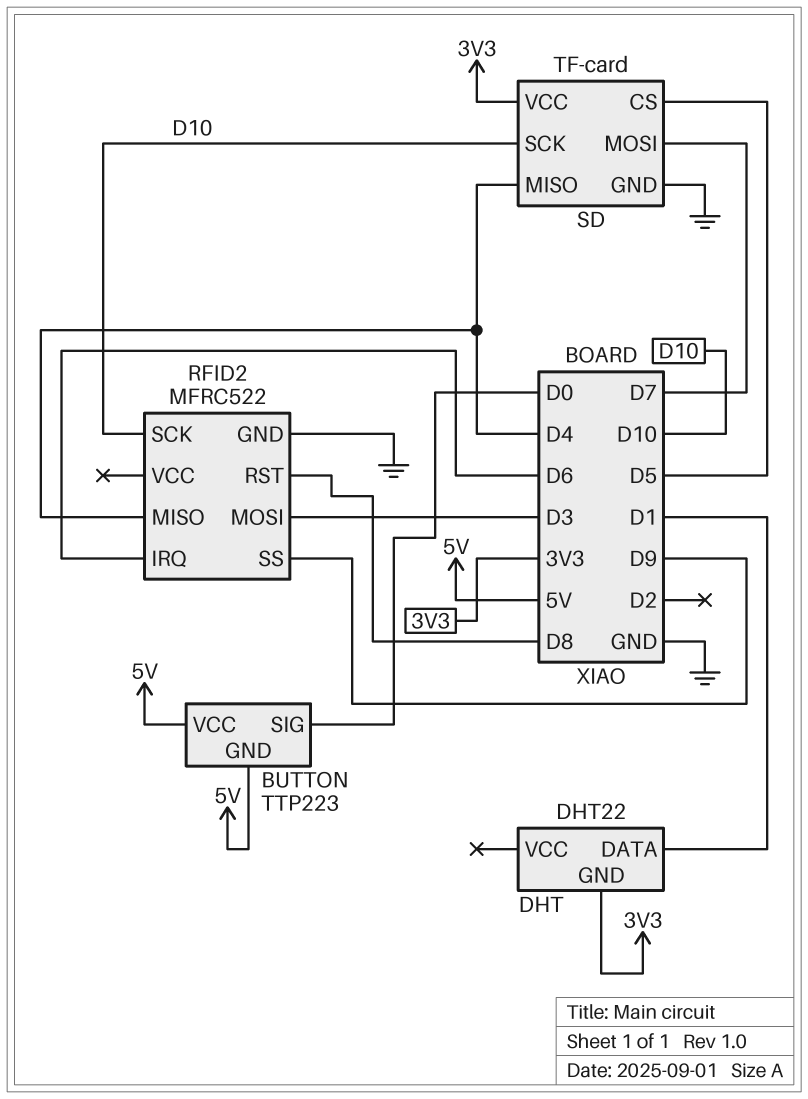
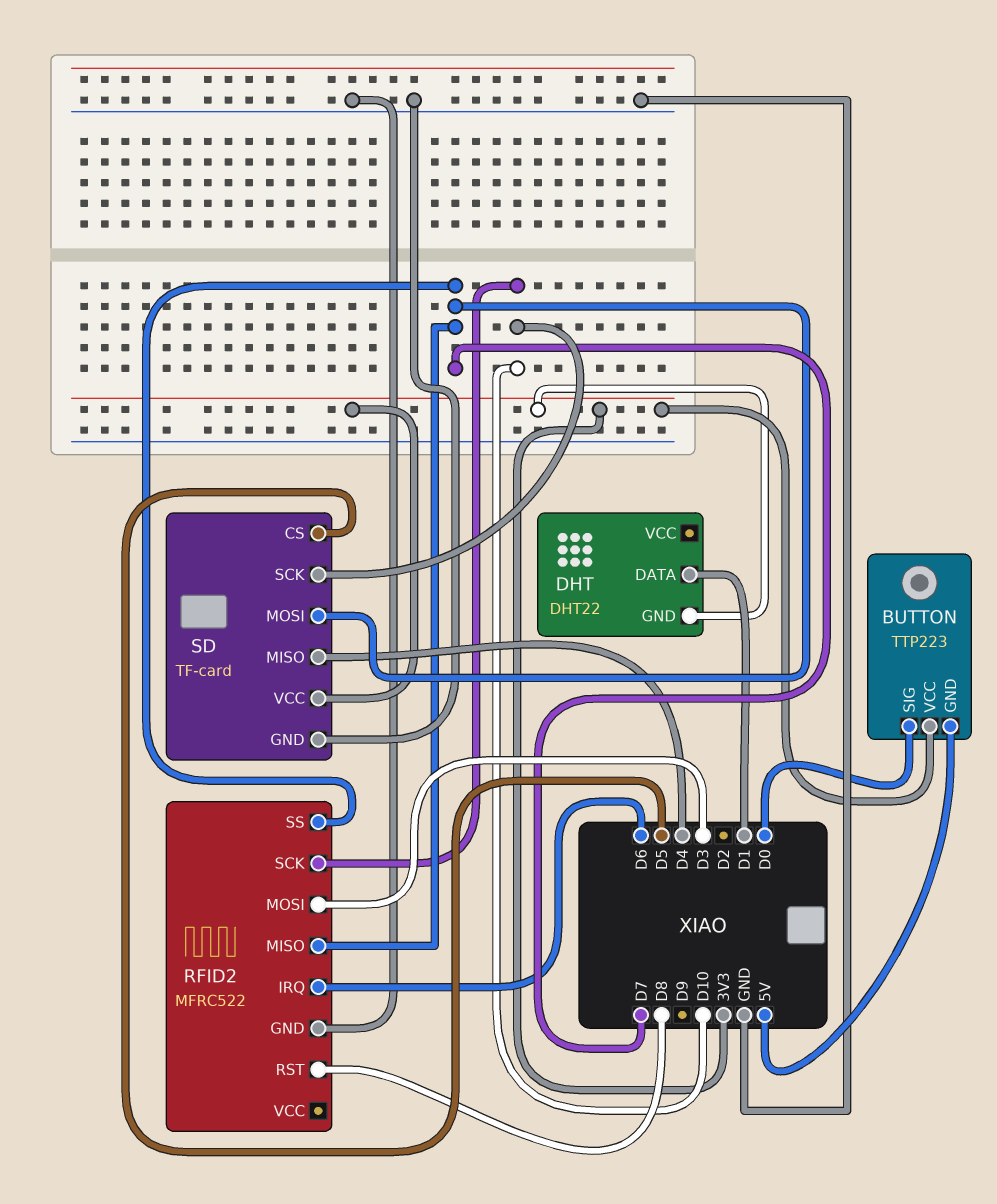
BUTTON pin VCC: 5V -> 3V3
RFID2 pin MISO: D4 -> D7
RFID2 pin SS: D9 -> D7

